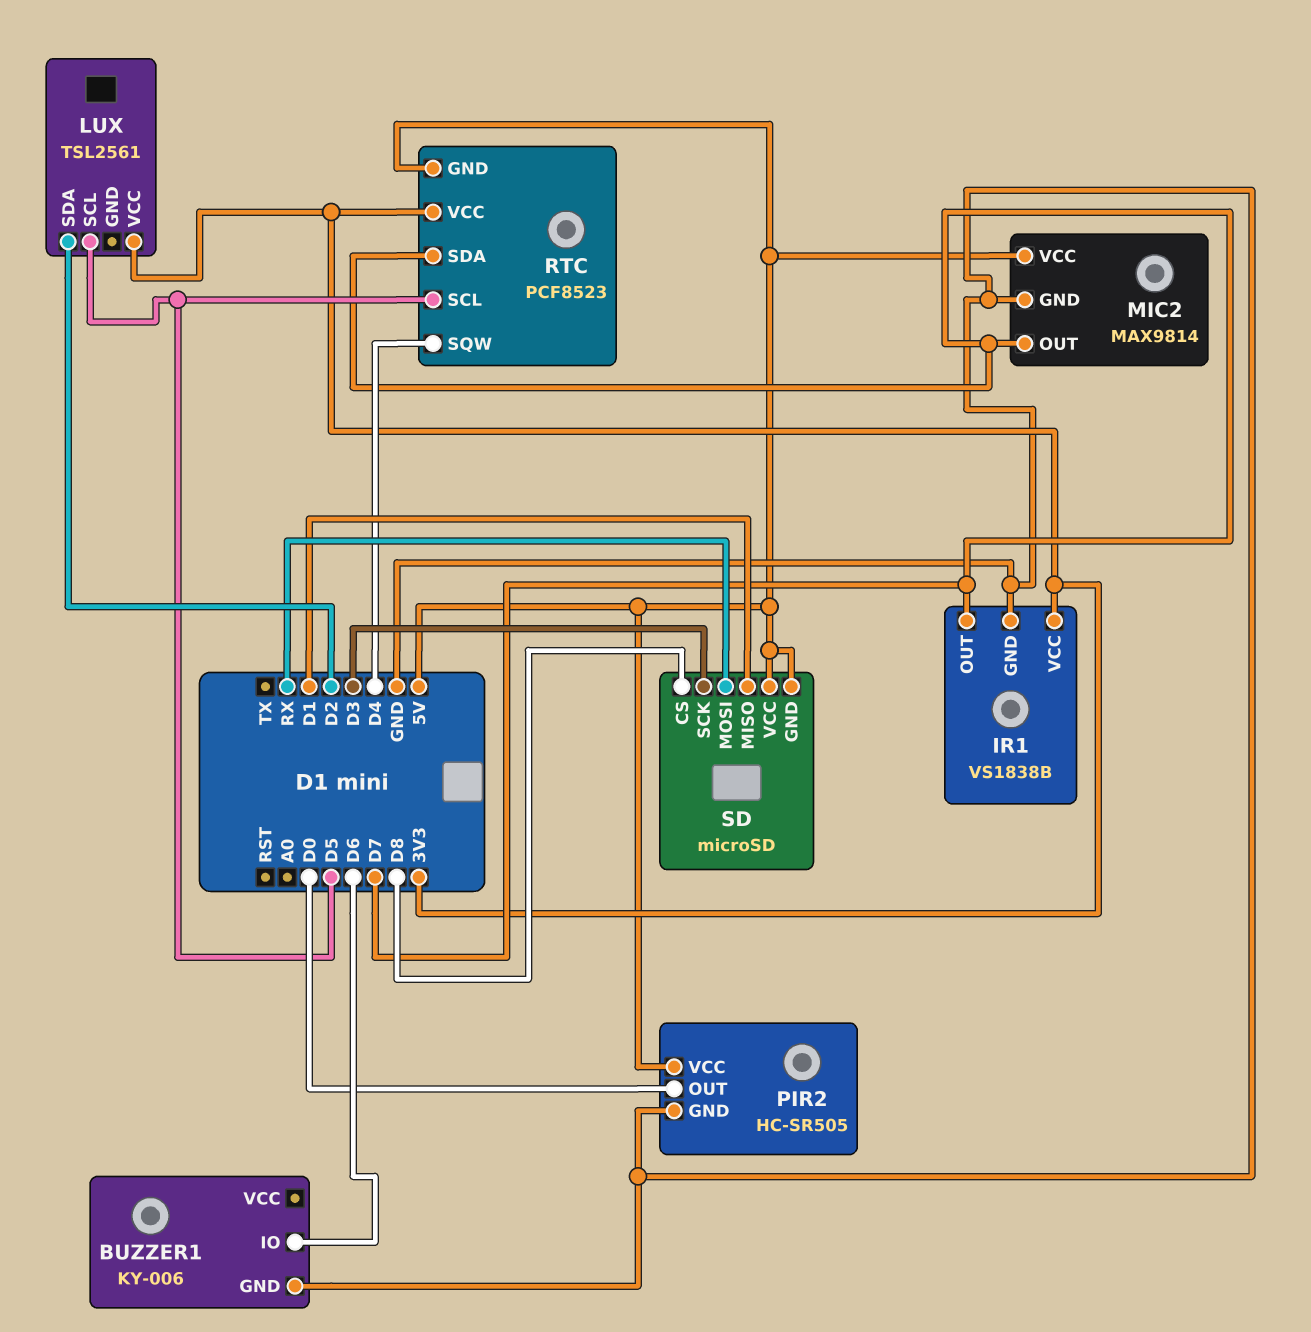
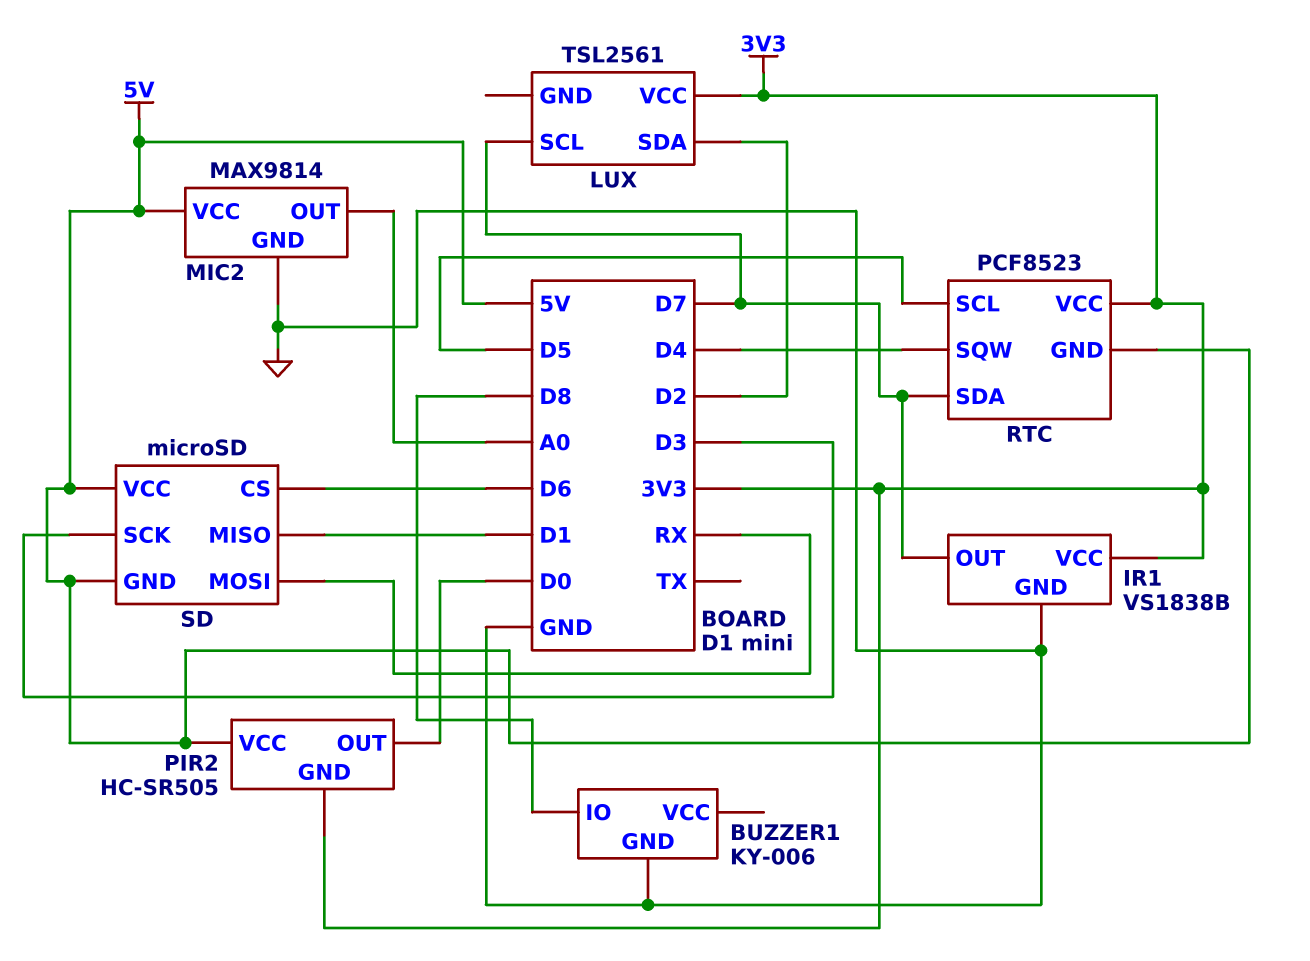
BUZZER1 pin IO: D6 -> D8
LUX pin SCL: D5 -> D7
MIC2 pin OUT: D7 -> A0
PIR2 pin GND: GND -> 3V3
SD pin CS: D8 -> D6

